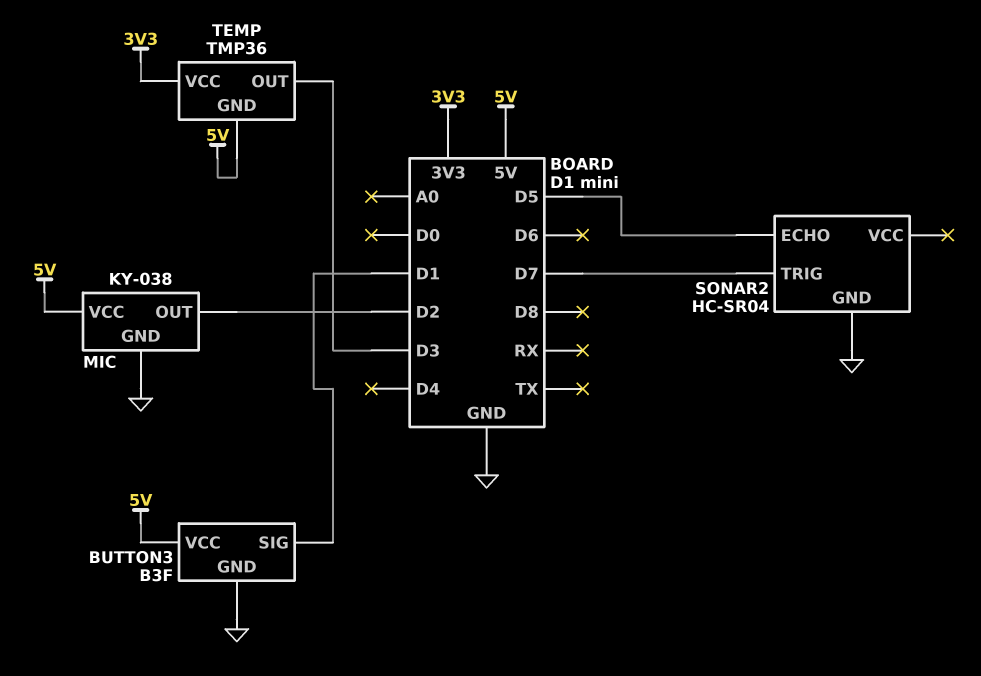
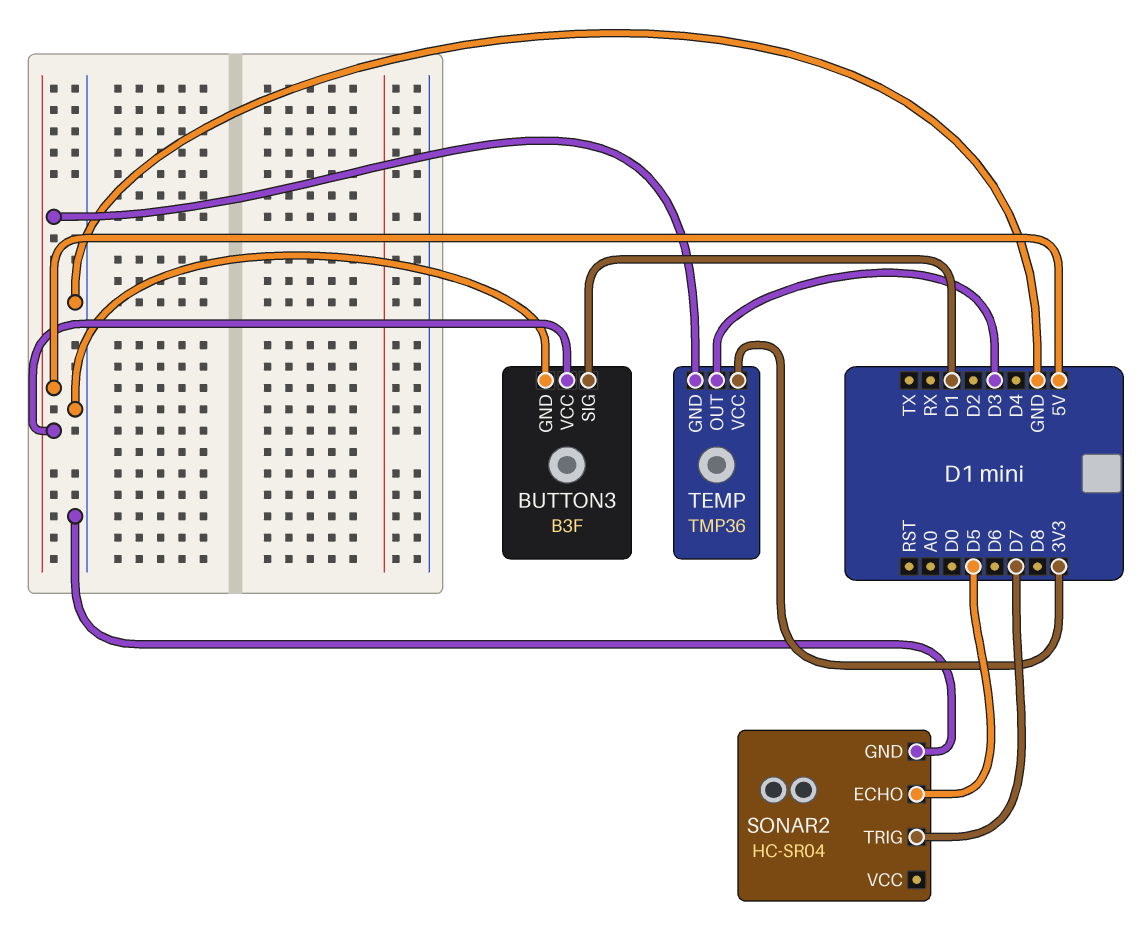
MIC: KY-038 -> none
MIC pin GND: GND -> none
MIC pin OUT: D2 -> none
MIC pin VCC: 5V -> none

